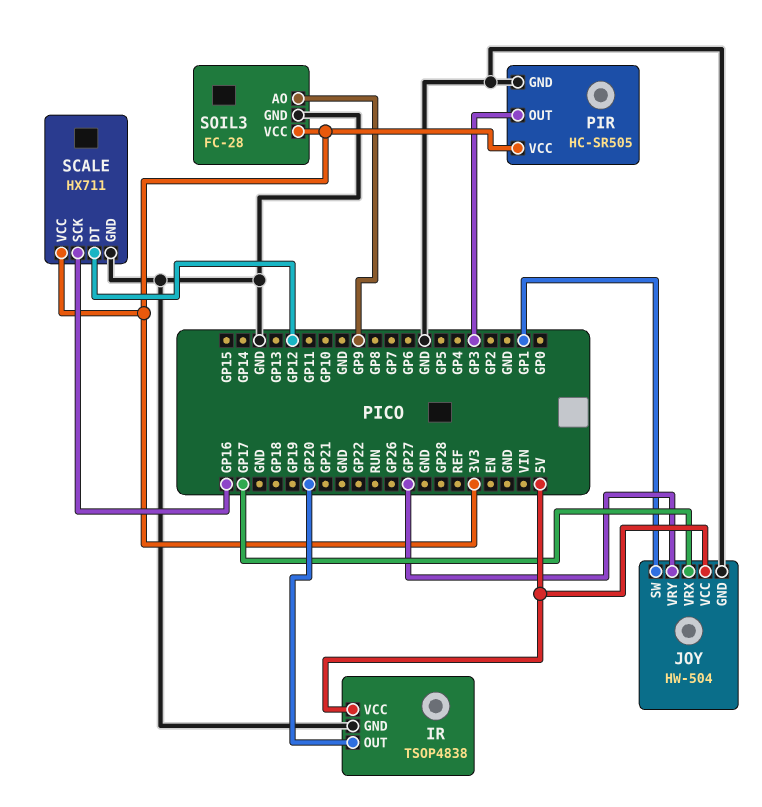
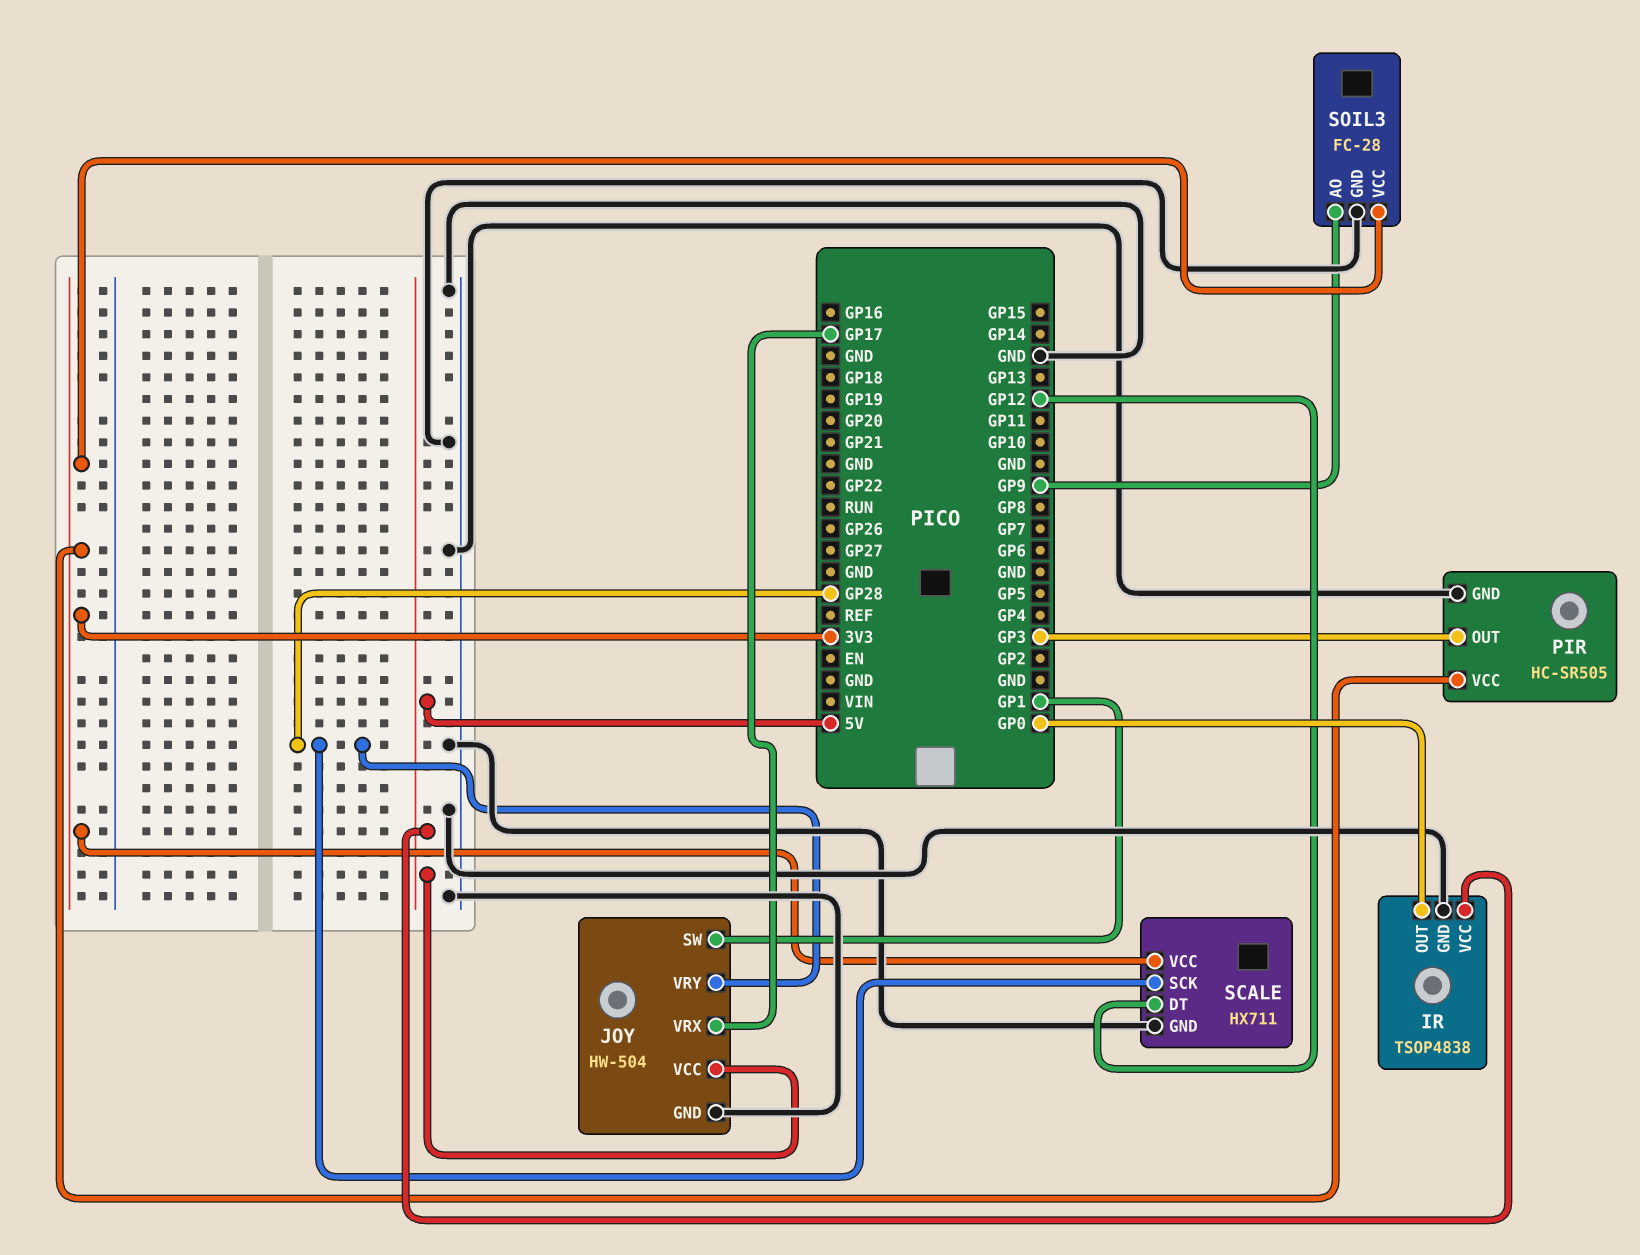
IR pin OUT: GP20 -> GP0
JOY pin VRY: GP27 -> GP28
SCALE pin SCK: GP16 -> GP28

